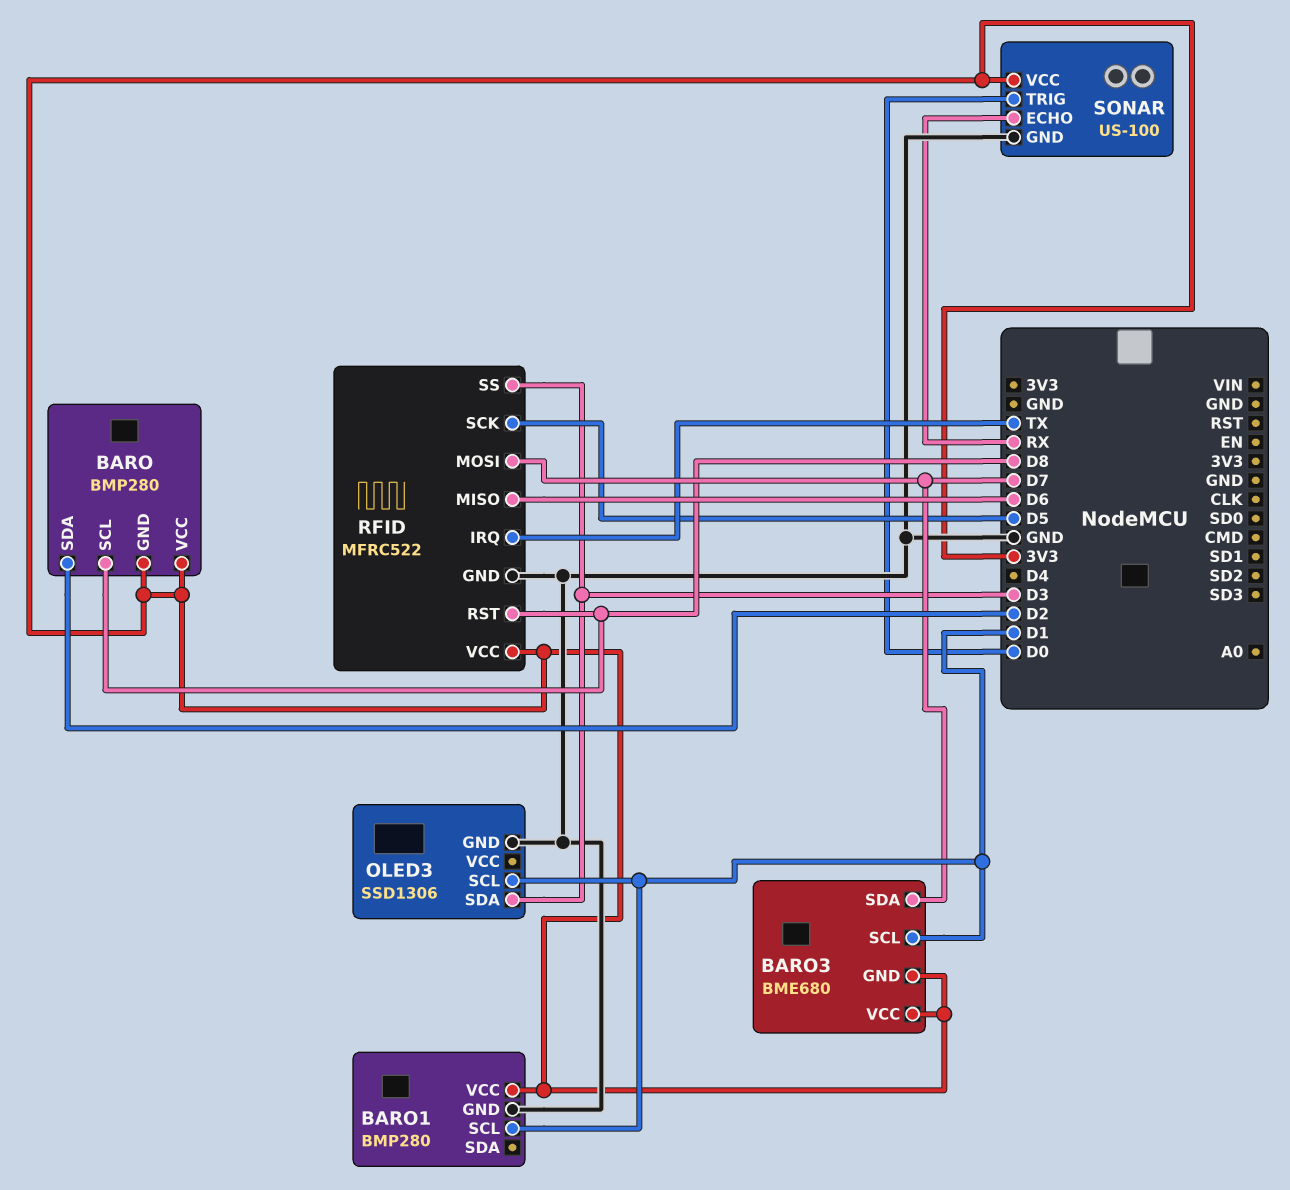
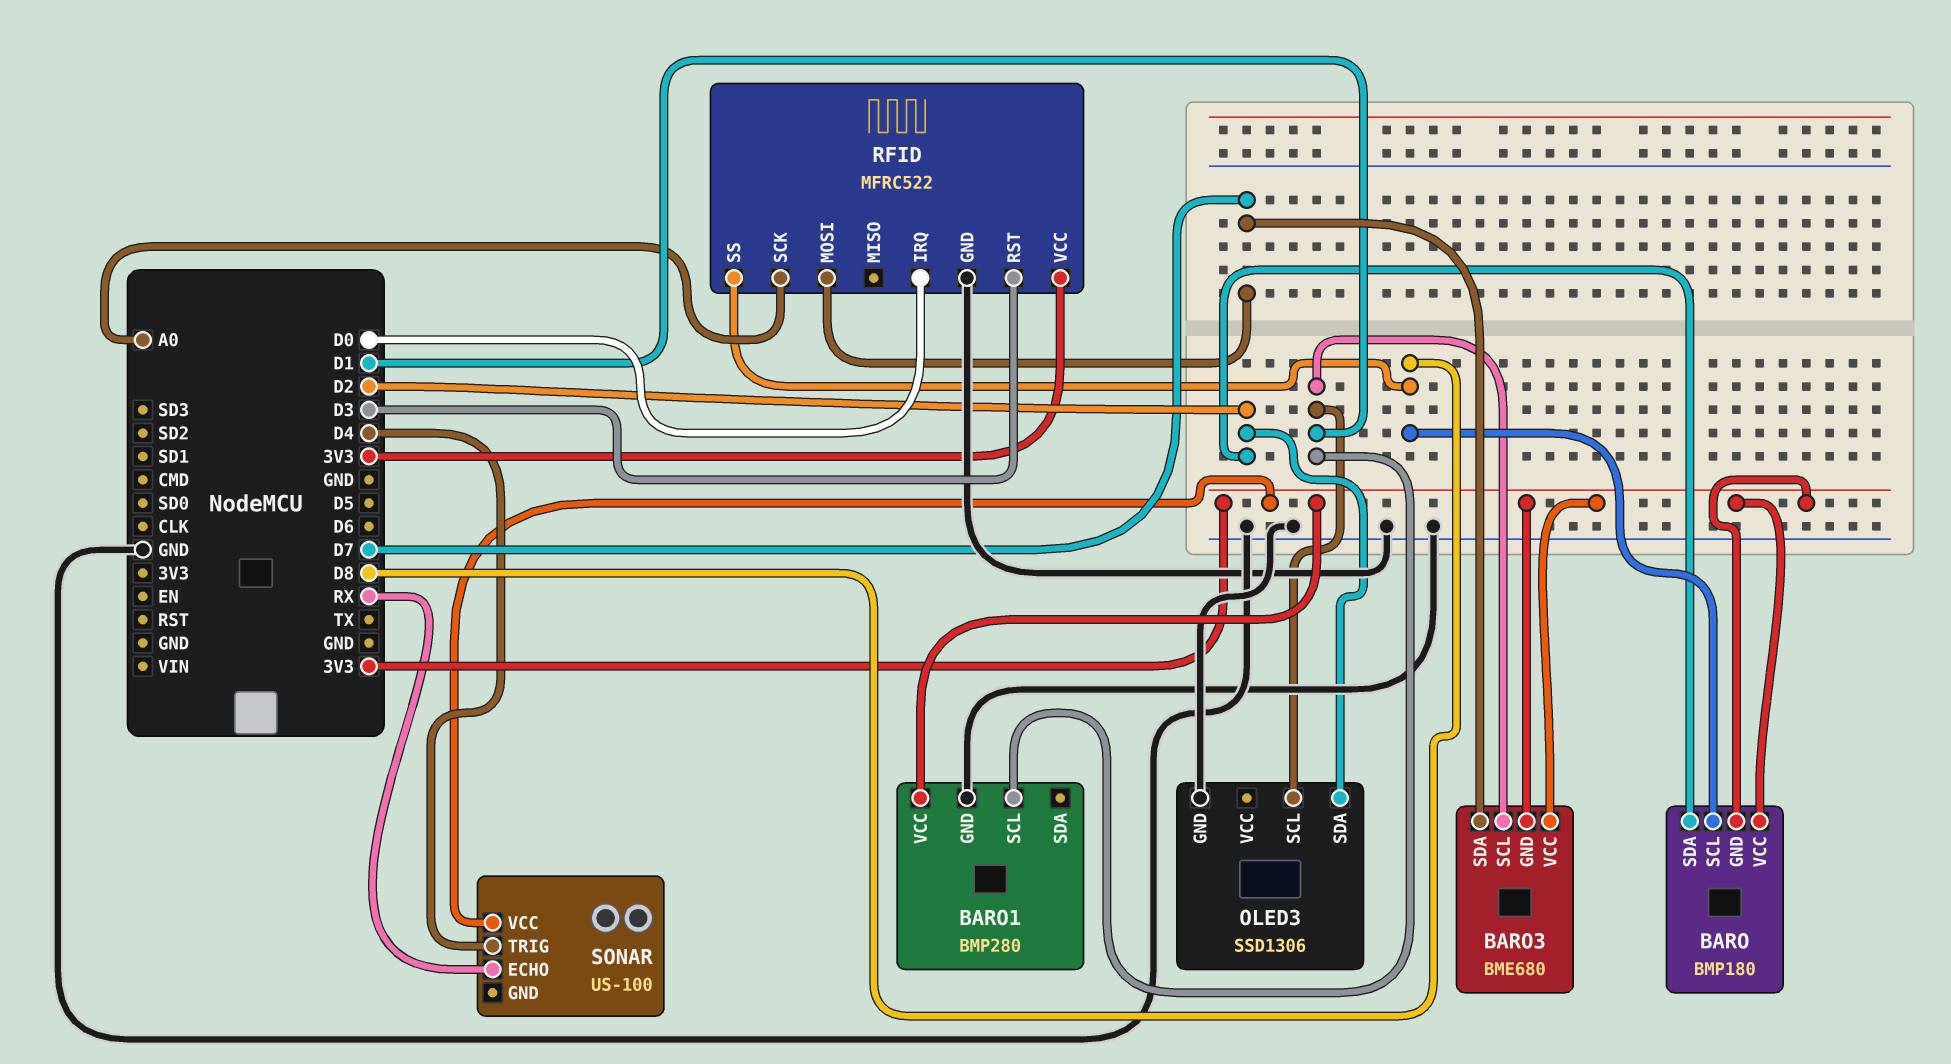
BARO: BMP280 -> BMP180
OLED3 pin SDA: D3 -> D2
RFID pin IRQ: TX -> D0
RFID pin MISO: D6 -> none
RFID pin RST: D8 -> D3
RFID pin SCK: D5 -> A0
RFID pin SS: D3 -> D8
SONAR pin GND: GND -> none
SONAR pin TRIG: D0 -> D4

